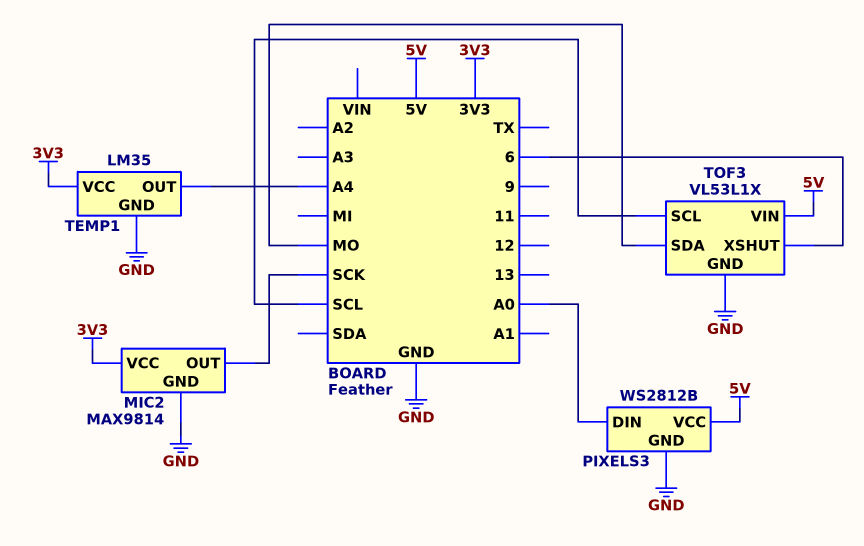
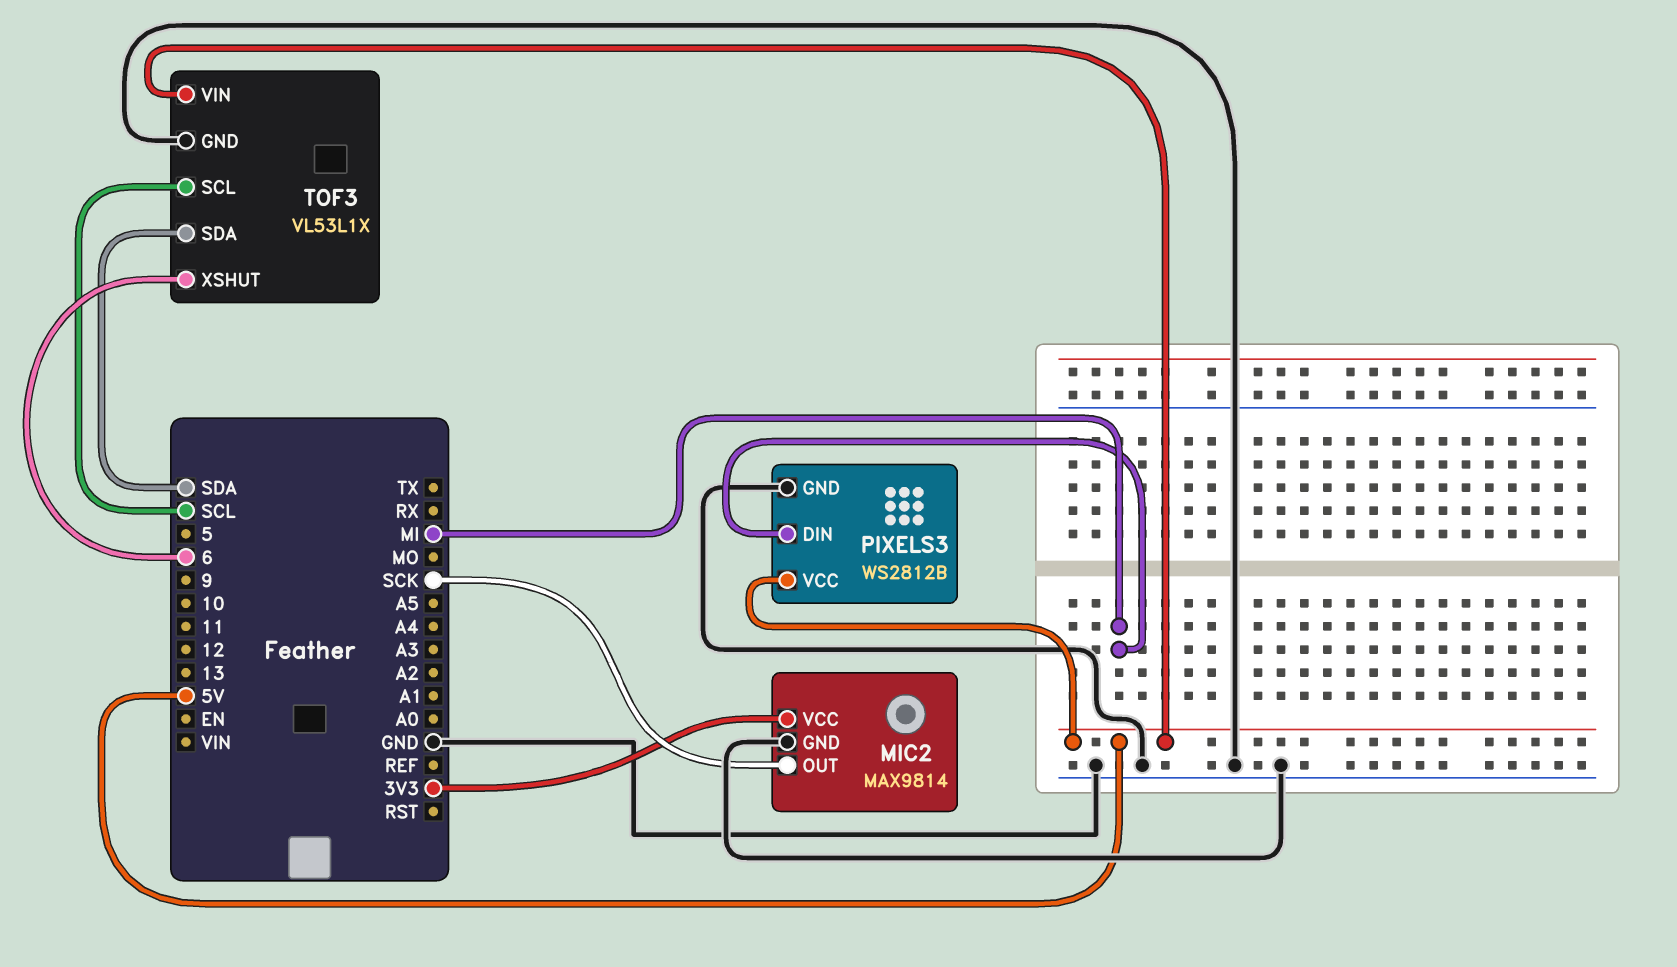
PIXELS3 pin DIN: A0 -> MI
TEMP1: LM35 -> none
TEMP1 pin GND: GND -> none
TEMP1 pin OUT: A4 -> none
TEMP1 pin VCC: 3V3 -> none
TOF3 pin SDA: MO -> SDA

